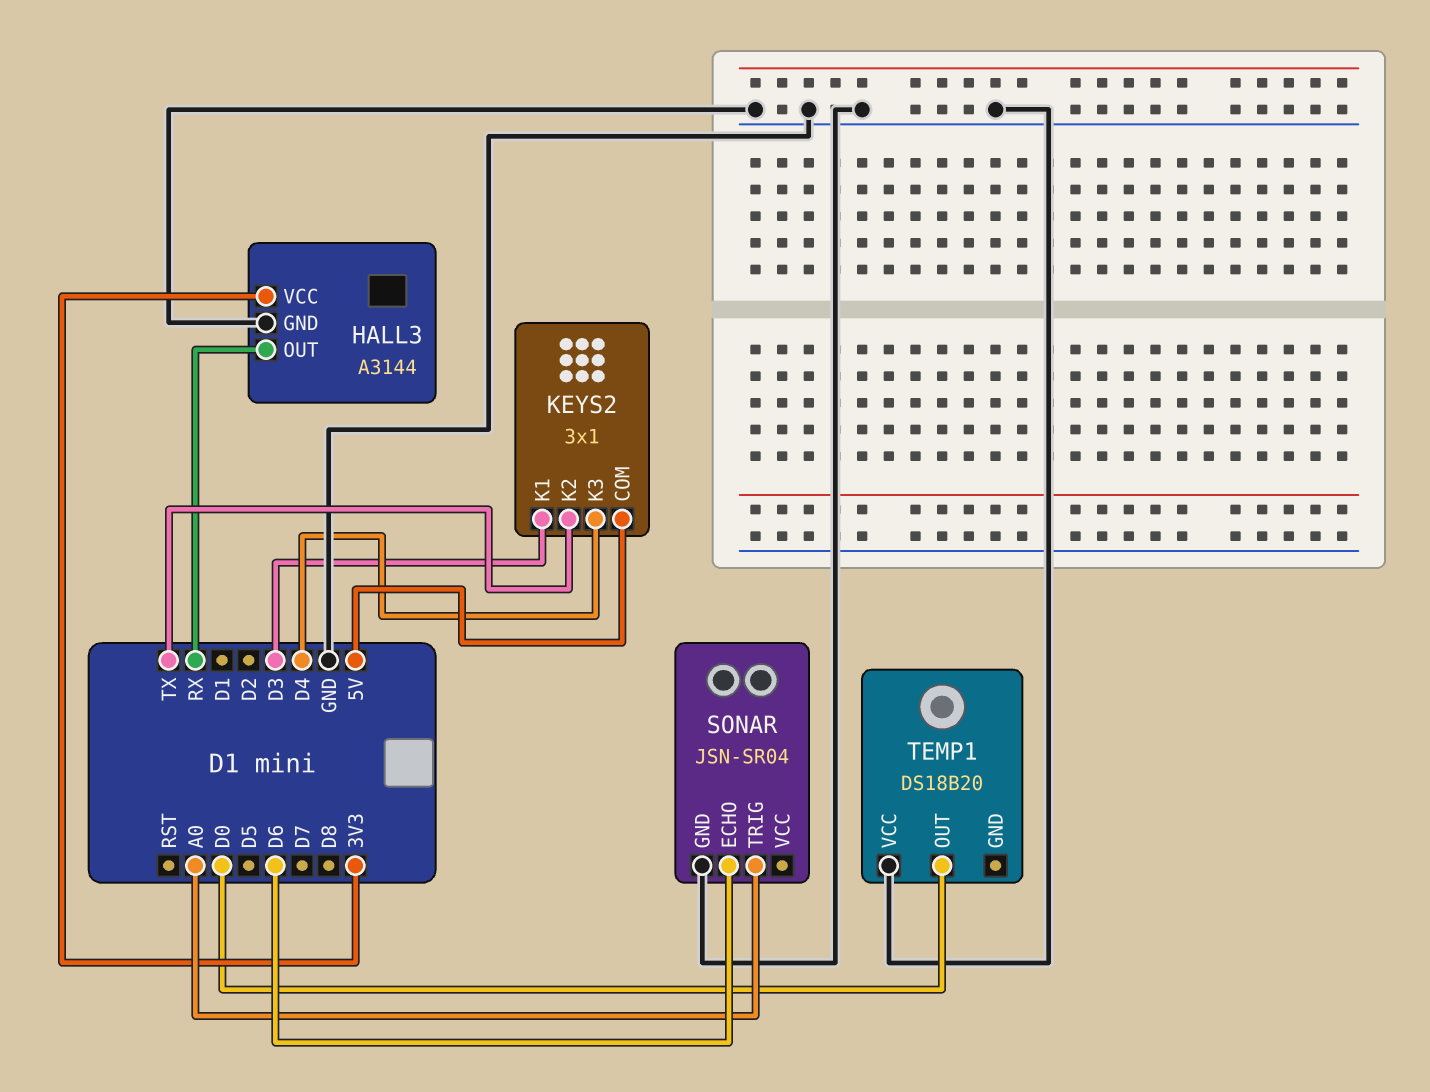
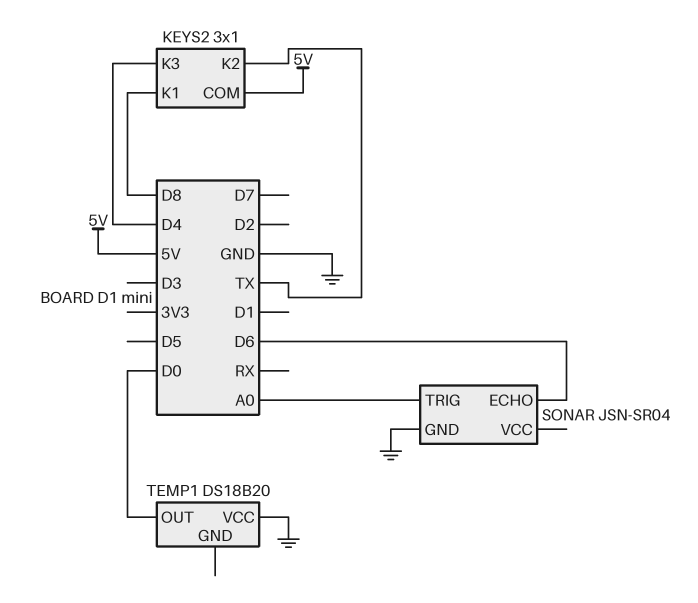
HALL3: A3144 -> none
HALL3 pin GND: GND -> none
HALL3 pin OUT: RX -> none
HALL3 pin VCC: 3V3 -> none
KEYS2 pin K1: D3 -> D8

